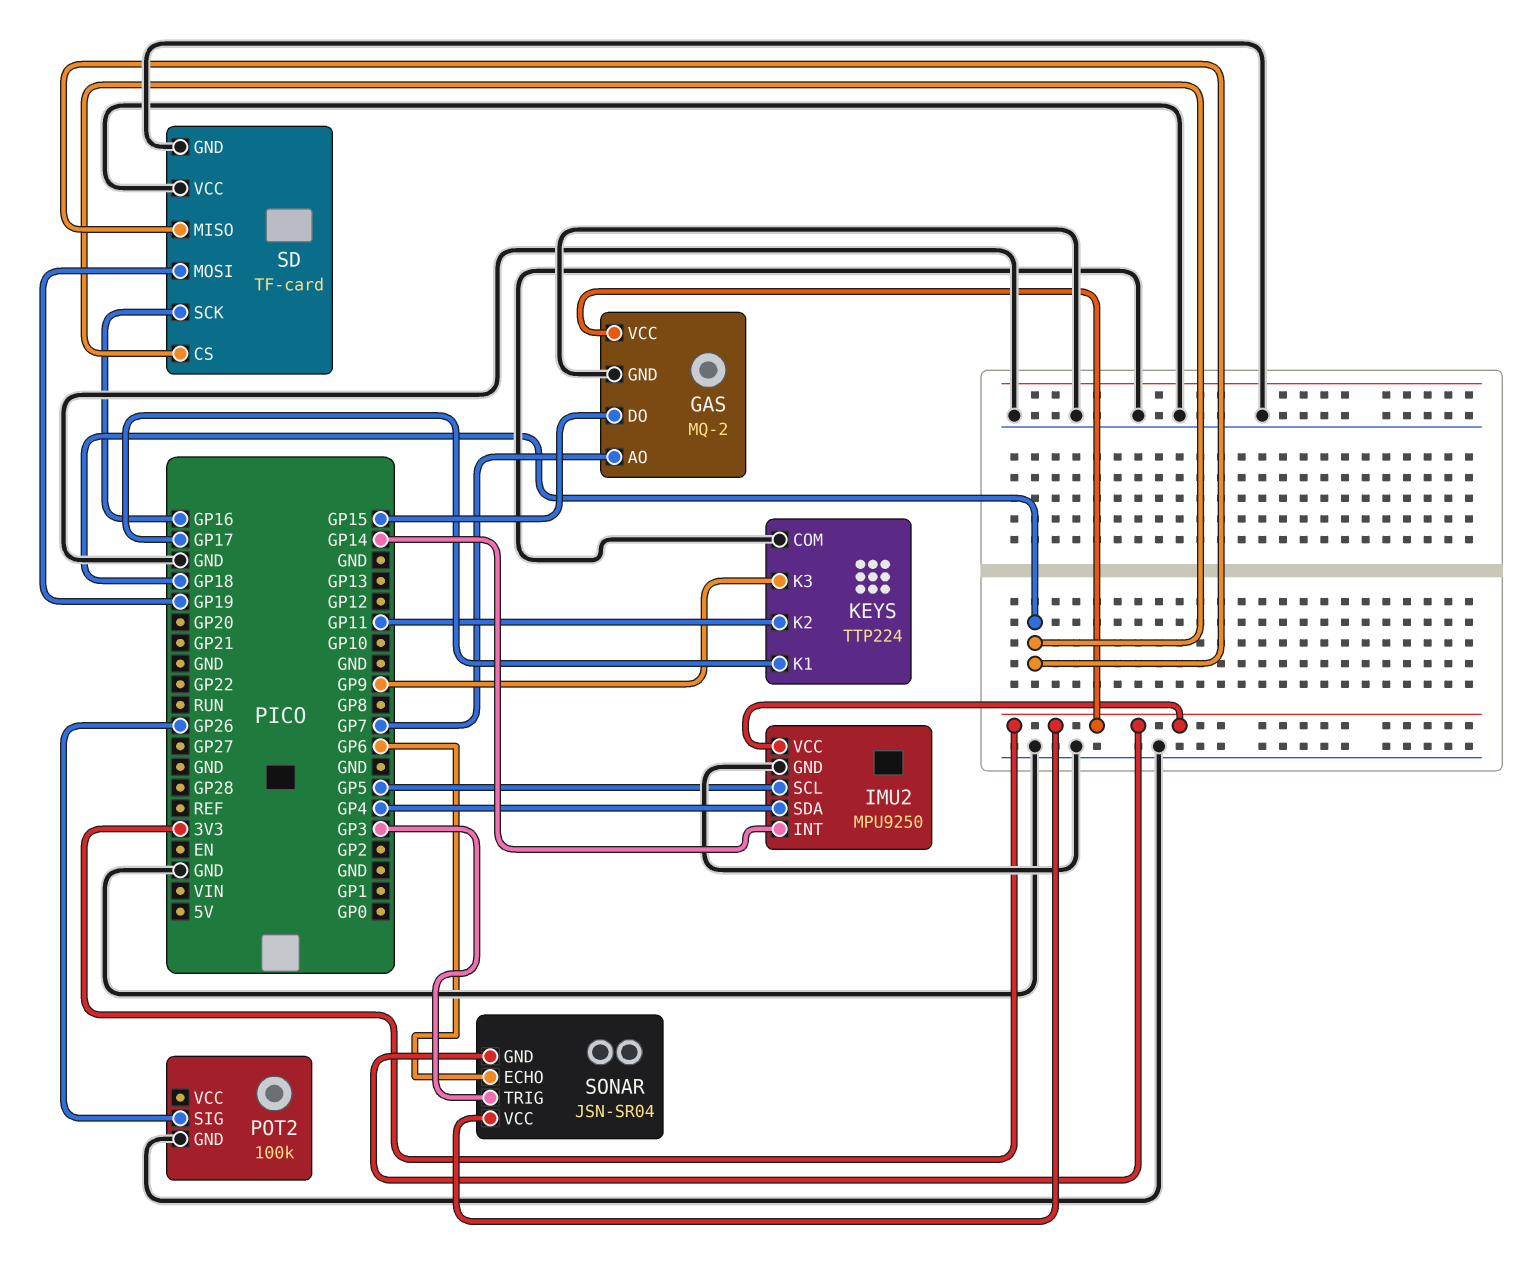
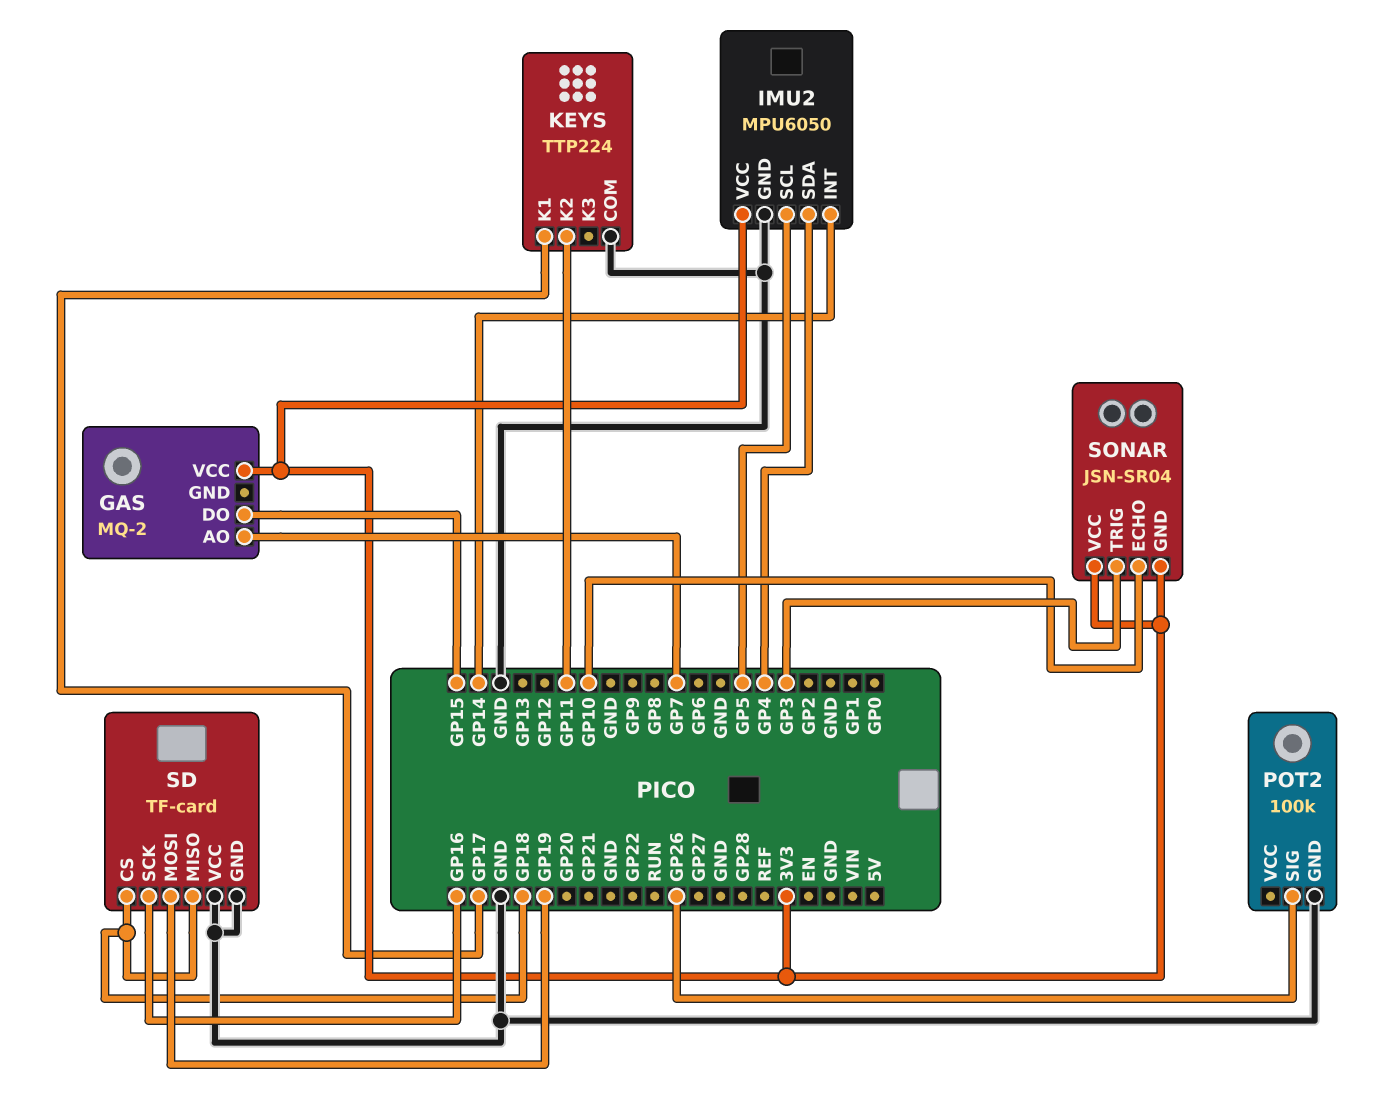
GAS pin GND: GND -> none
IMU2: MPU9250 -> MPU6050
KEYS pin K3: GP9 -> none
SONAR pin ECHO: GP6 -> GP10

